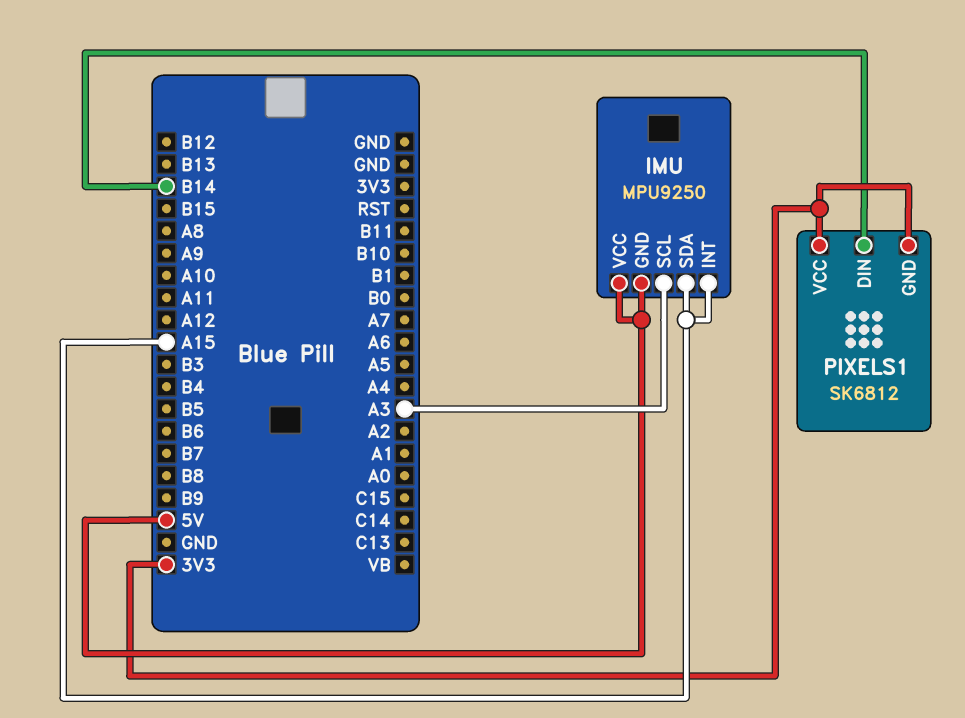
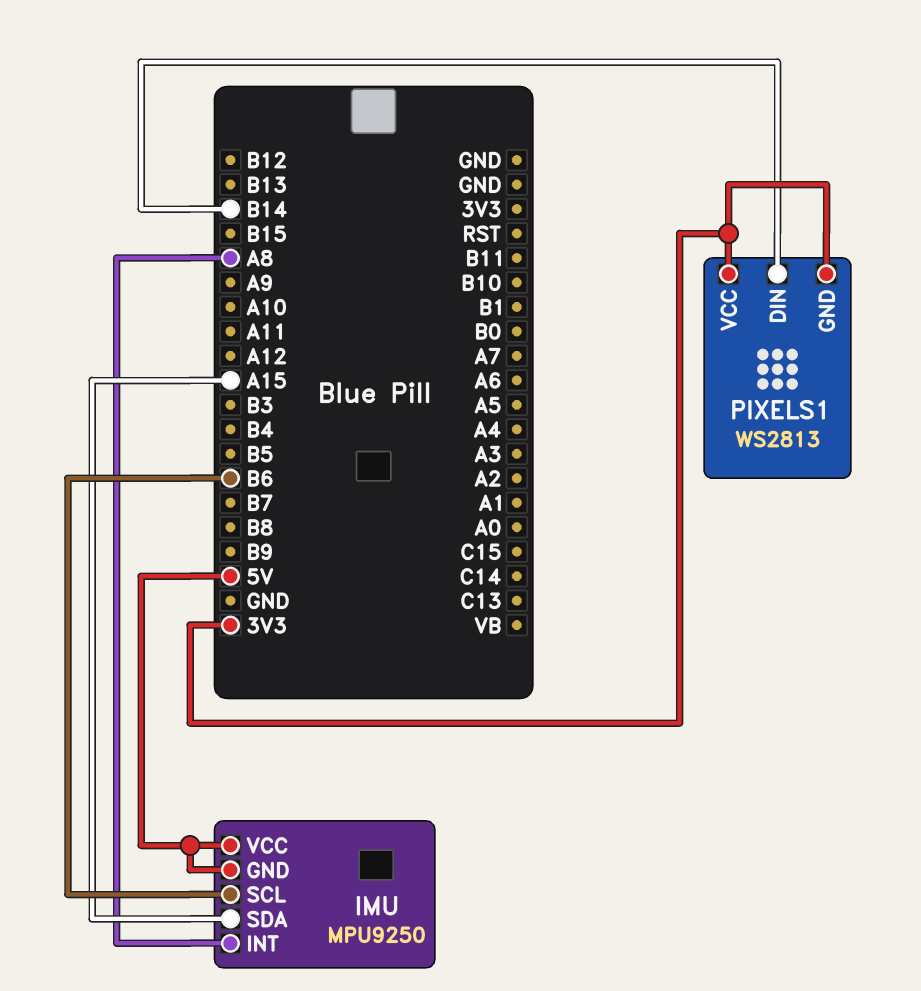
IMU pin INT: A15 -> A8
IMU pin SCL: A3 -> B6
PIXELS1: SK6812 -> WS2813

